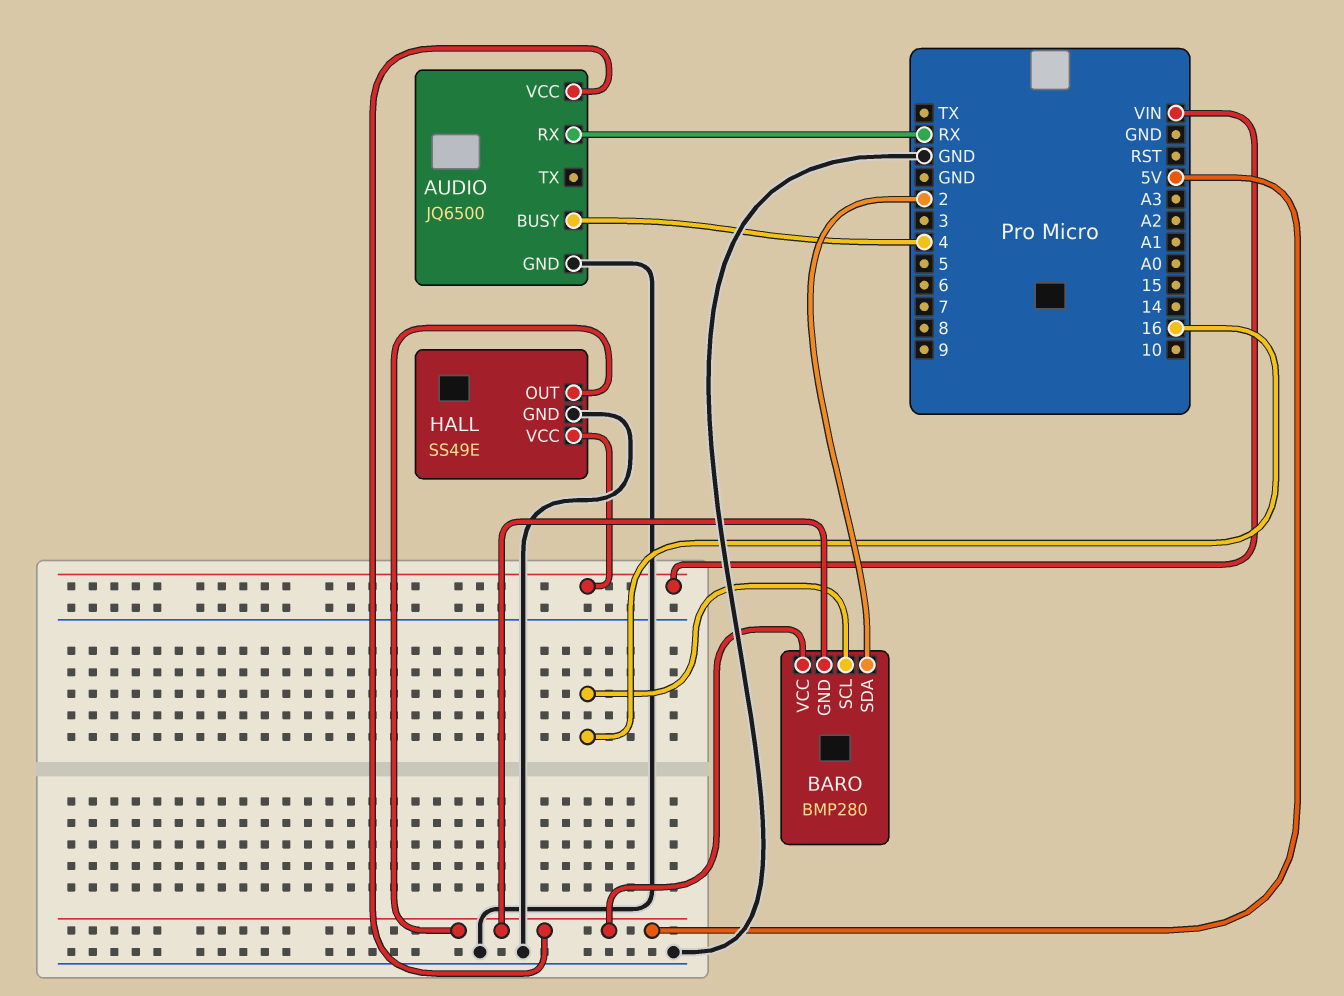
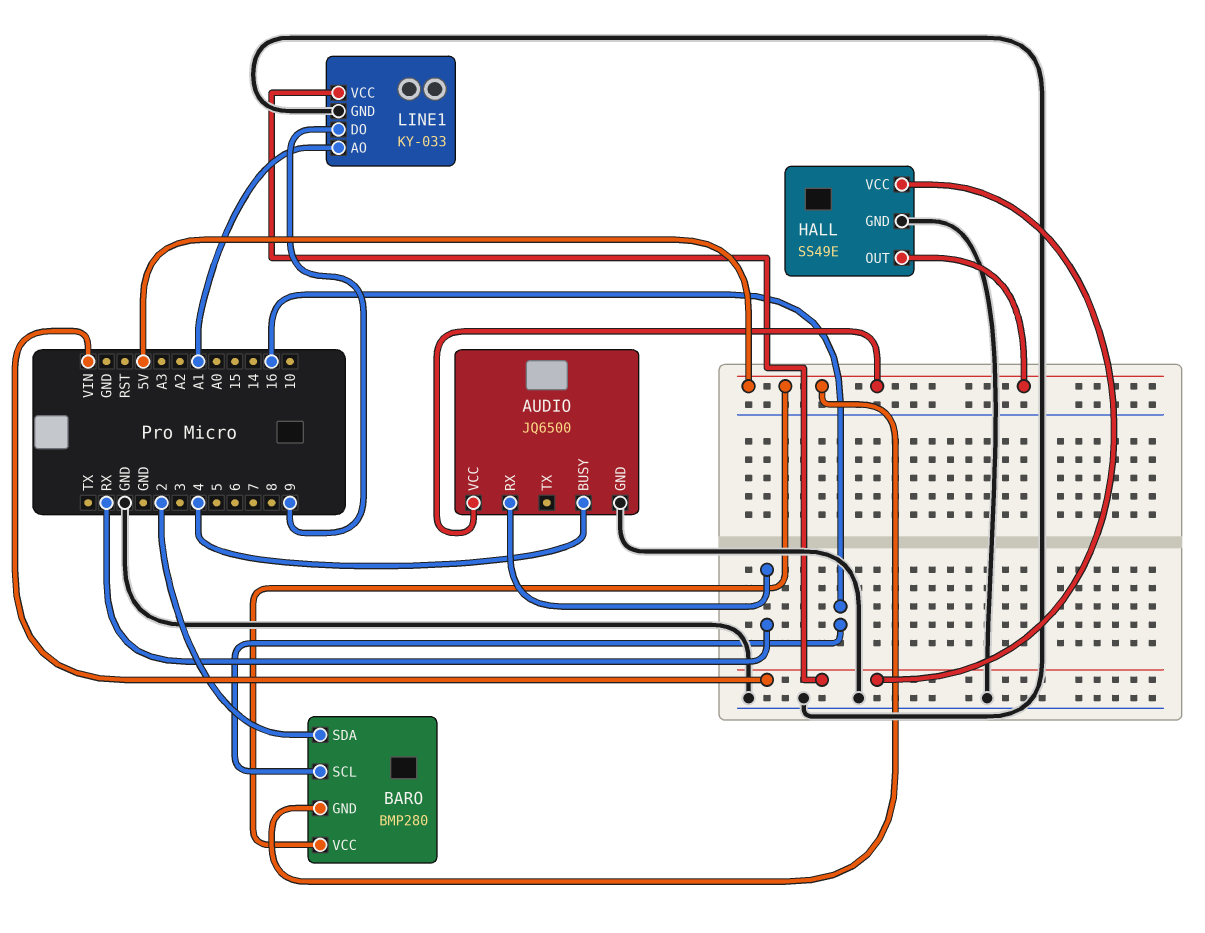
LINE1: none -> KY-033
LINE1 pin AO: none -> A1
LINE1 pin DO: none -> 9
LINE1 pin GND: none -> GND
LINE1 pin VCC: none -> VIN

